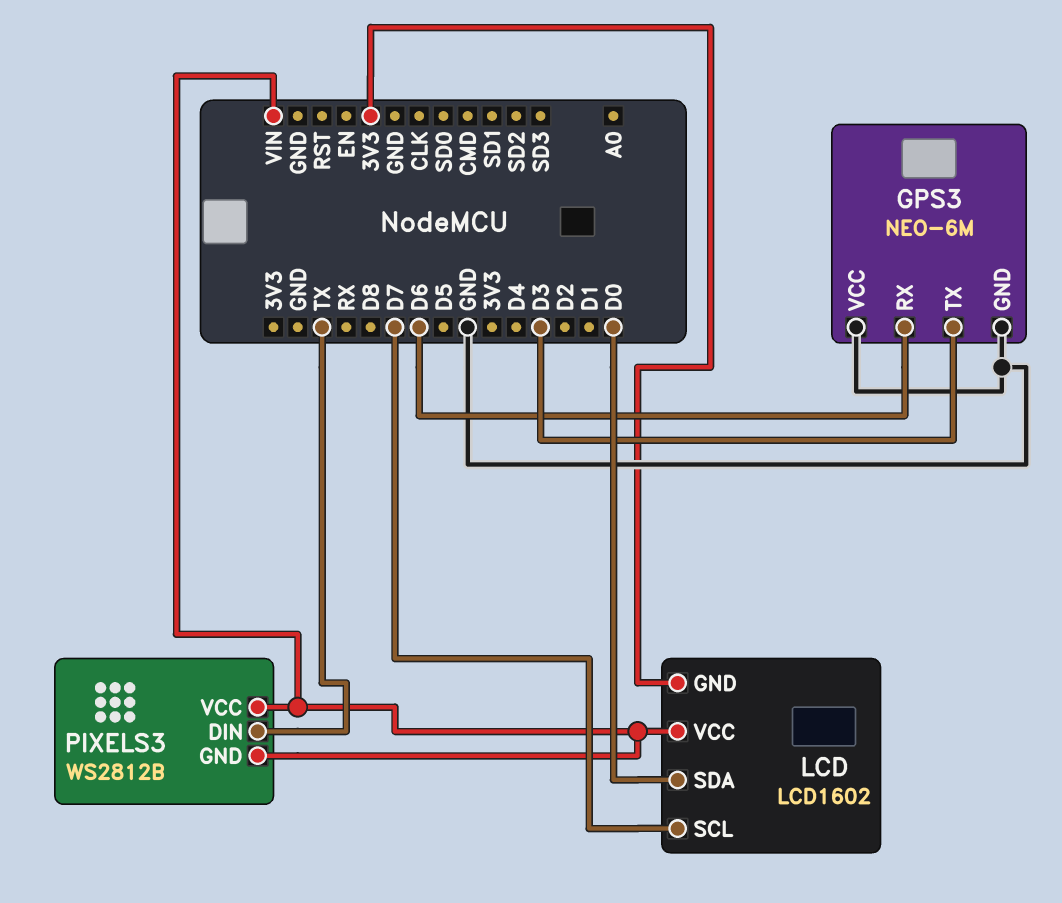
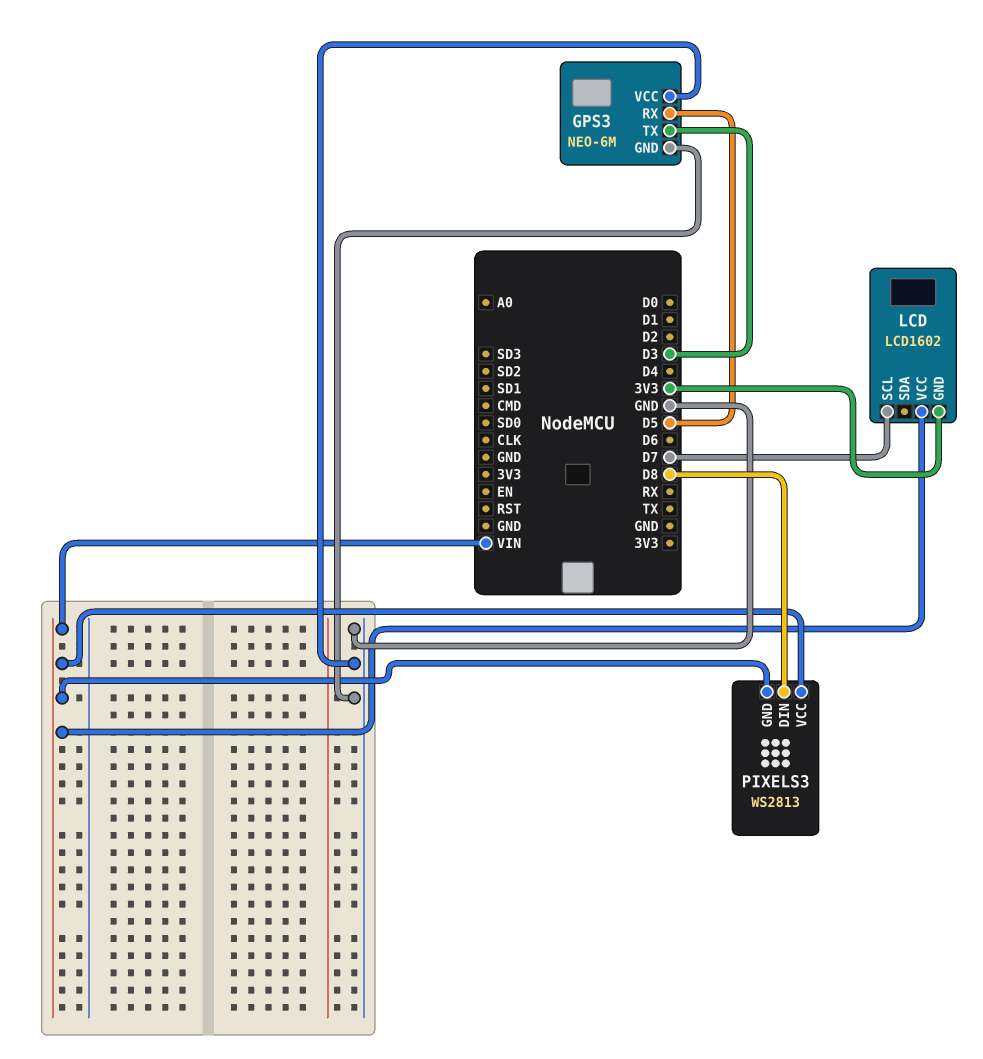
GPS3 pin RX: D6 -> D5
LCD pin SDA: D0 -> none
PIXELS3: WS2812B -> WS2813
PIXELS3 pin DIN: TX -> D8

